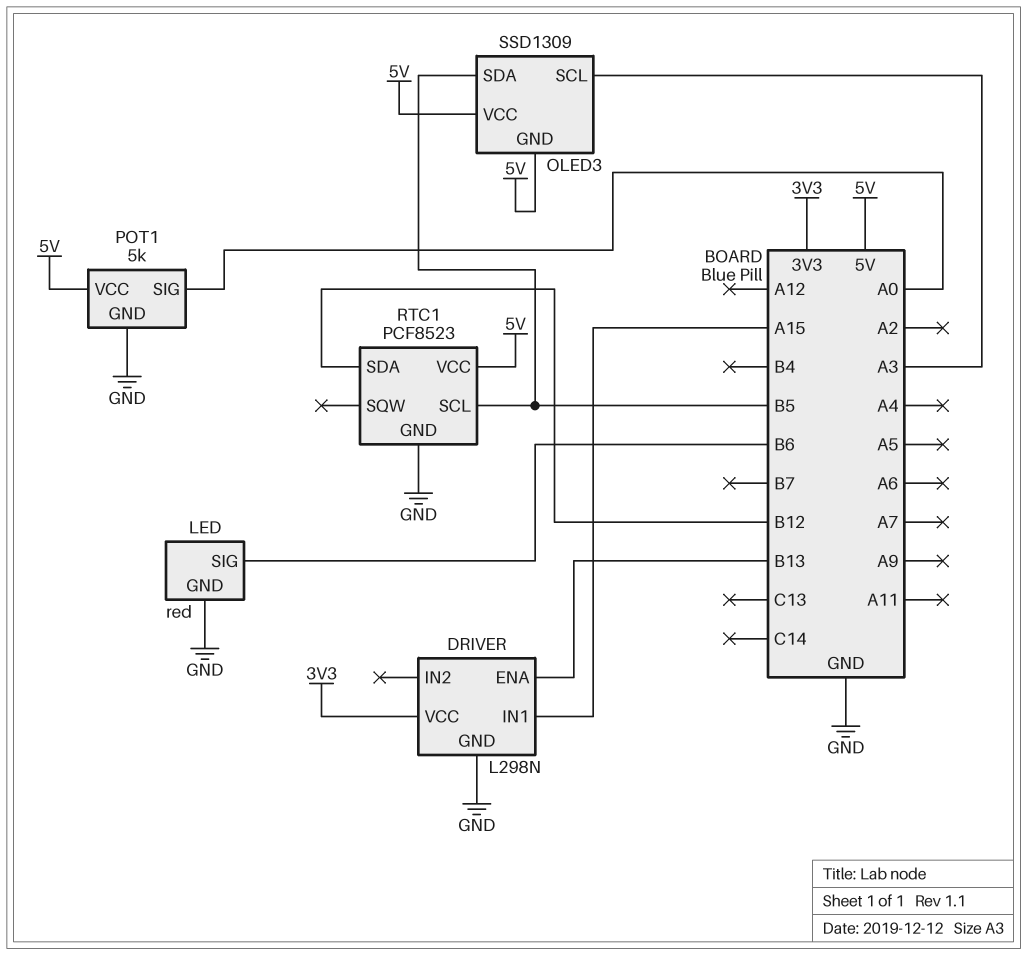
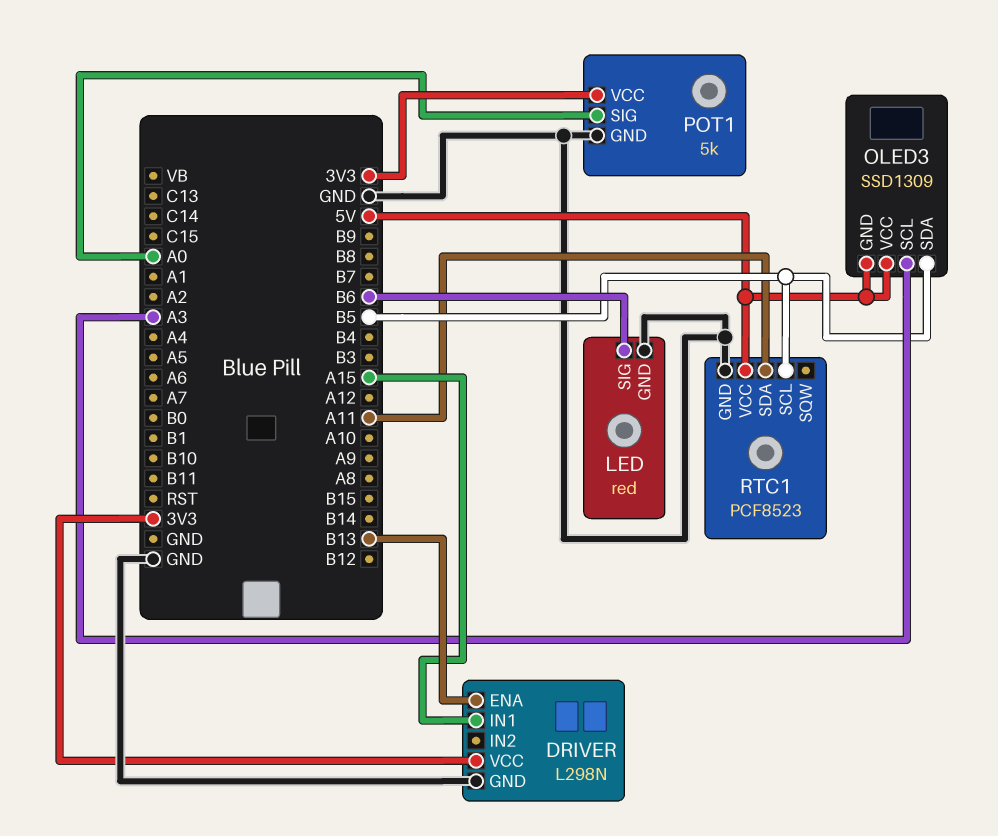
POT1 pin VCC: 5V -> 3V3
RTC1 pin SDA: B12 -> A11

